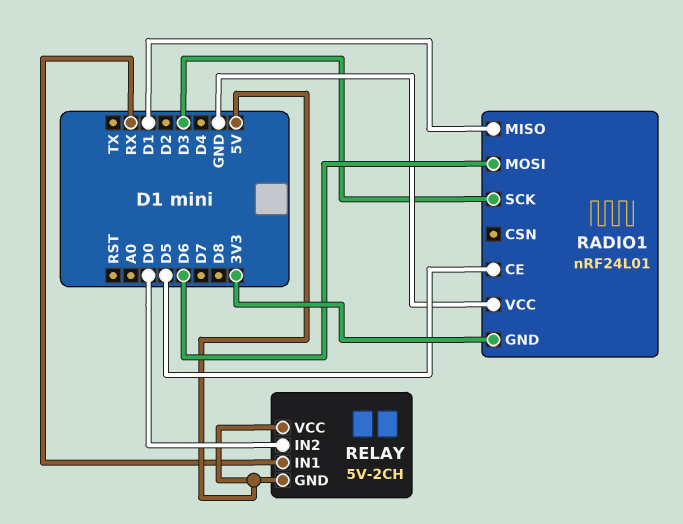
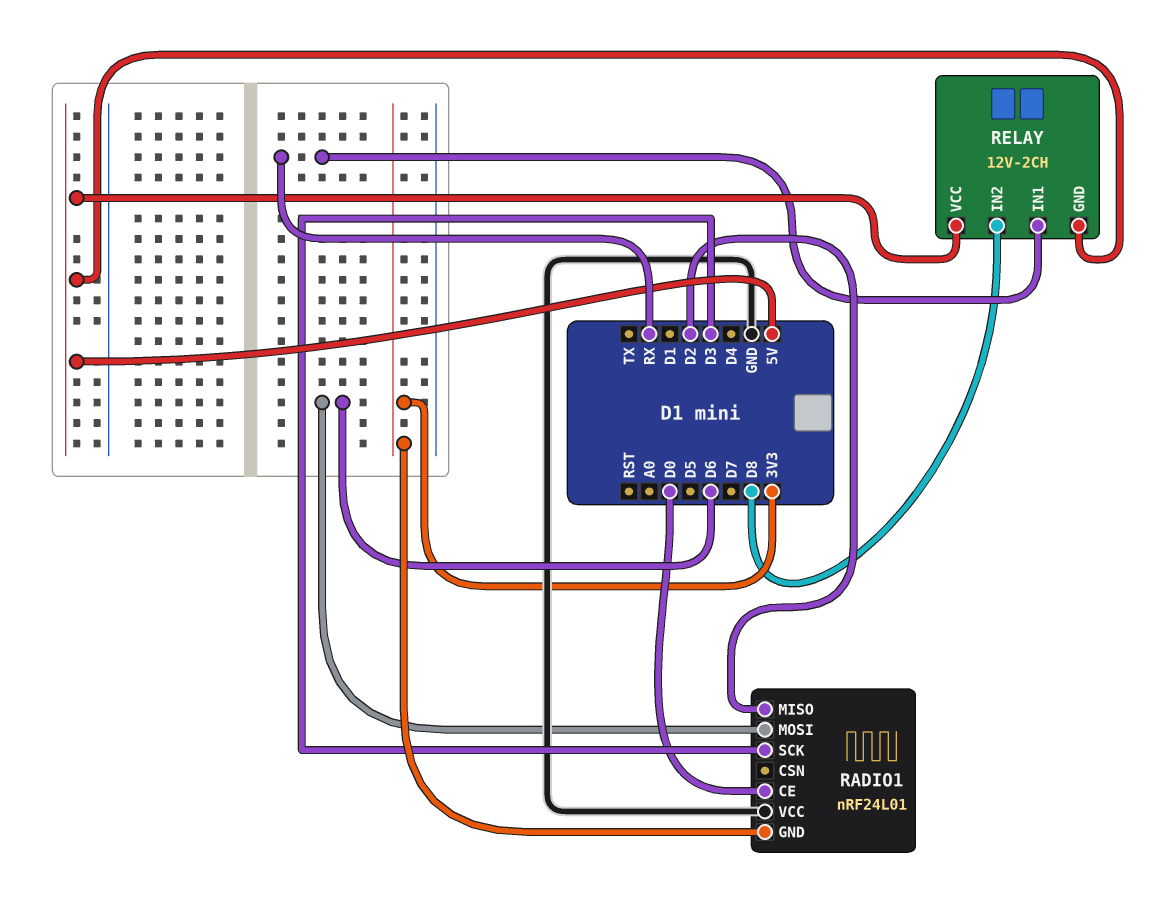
RADIO1 pin CE: D5 -> D0
RADIO1 pin MISO: D1 -> D2
RELAY: 5V-2CH -> 12V-2CH
RELAY pin IN2: D0 -> D8

